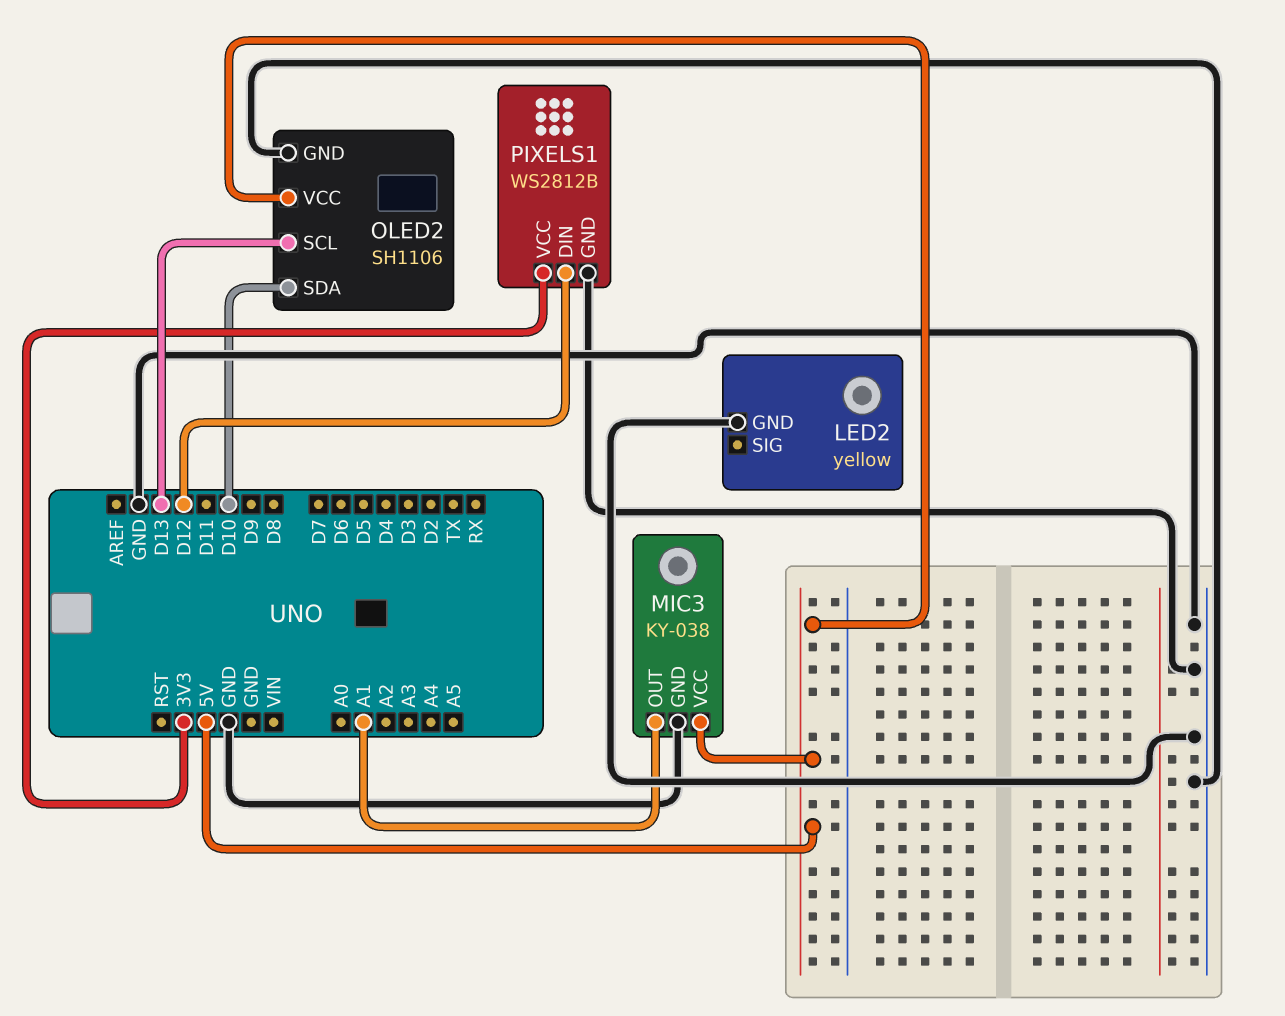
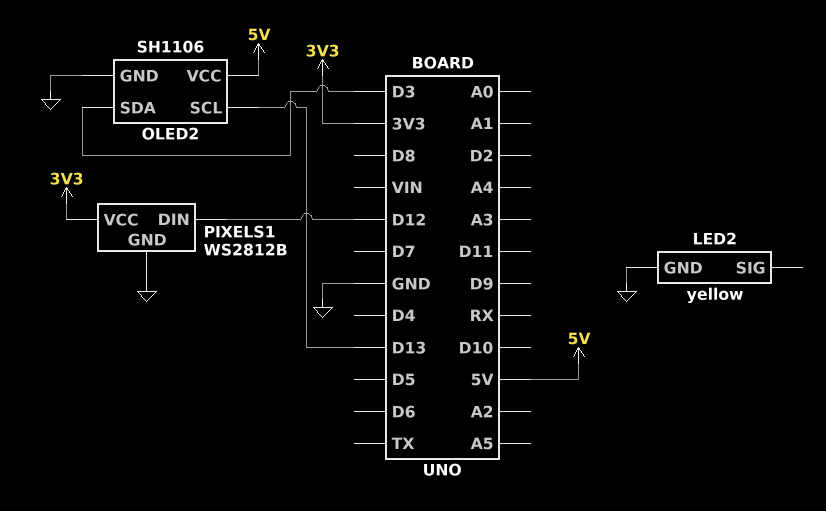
MIC3: KY-038 -> none
MIC3 pin GND: GND -> none
MIC3 pin OUT: A1 -> none
MIC3 pin VCC: 5V -> none
OLED2 pin SDA: D10 -> D3

